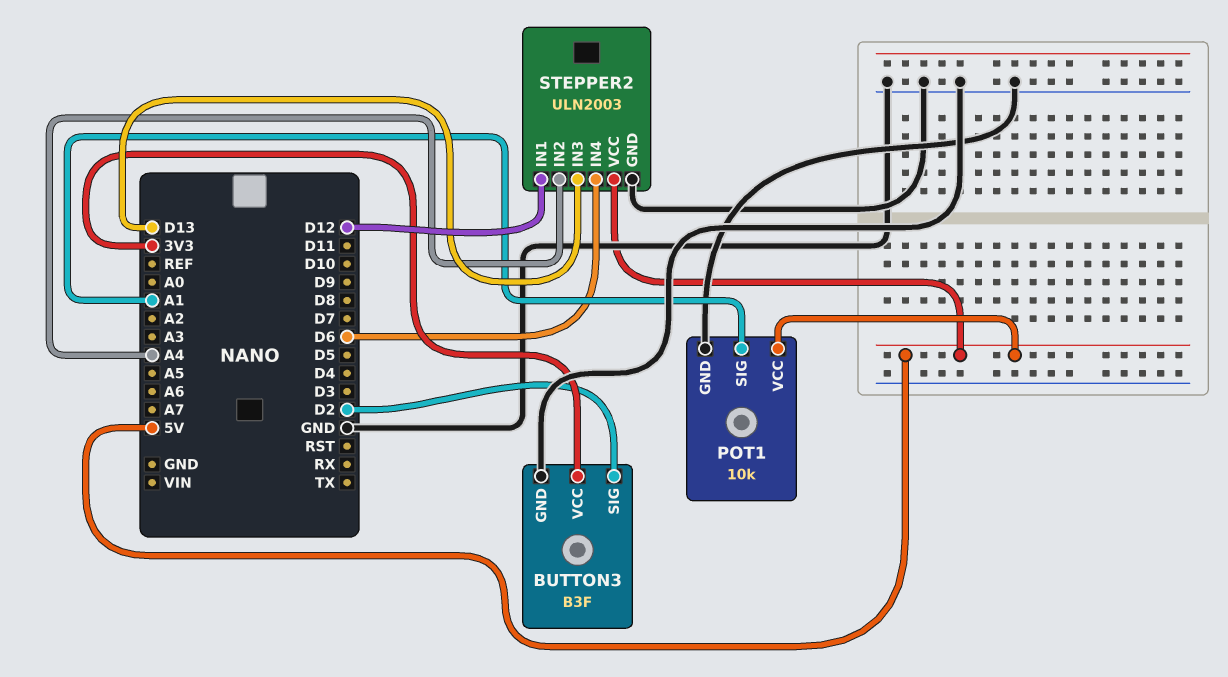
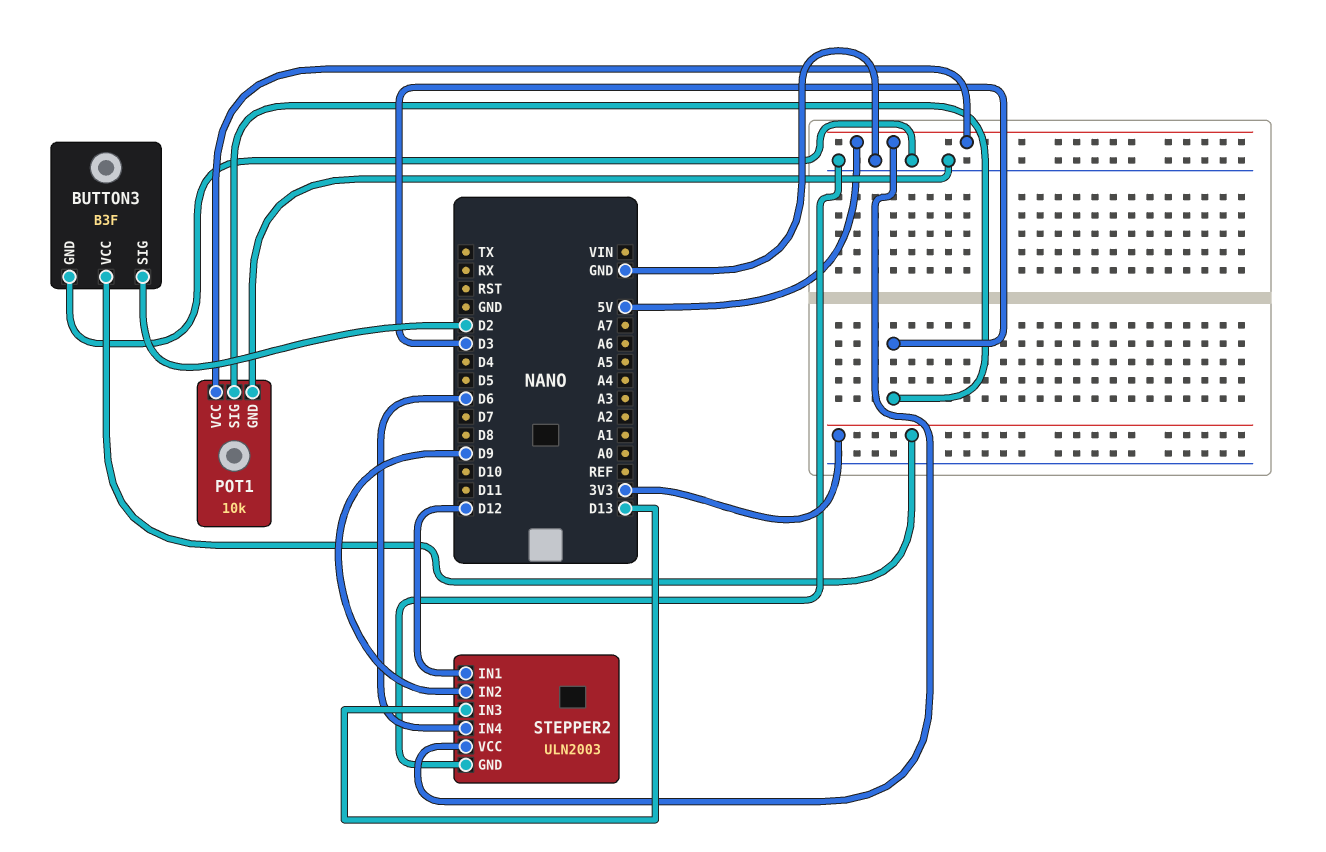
POT1 pin SIG: A1 -> D3
STEPPER2 pin IN2: A4 -> D9

